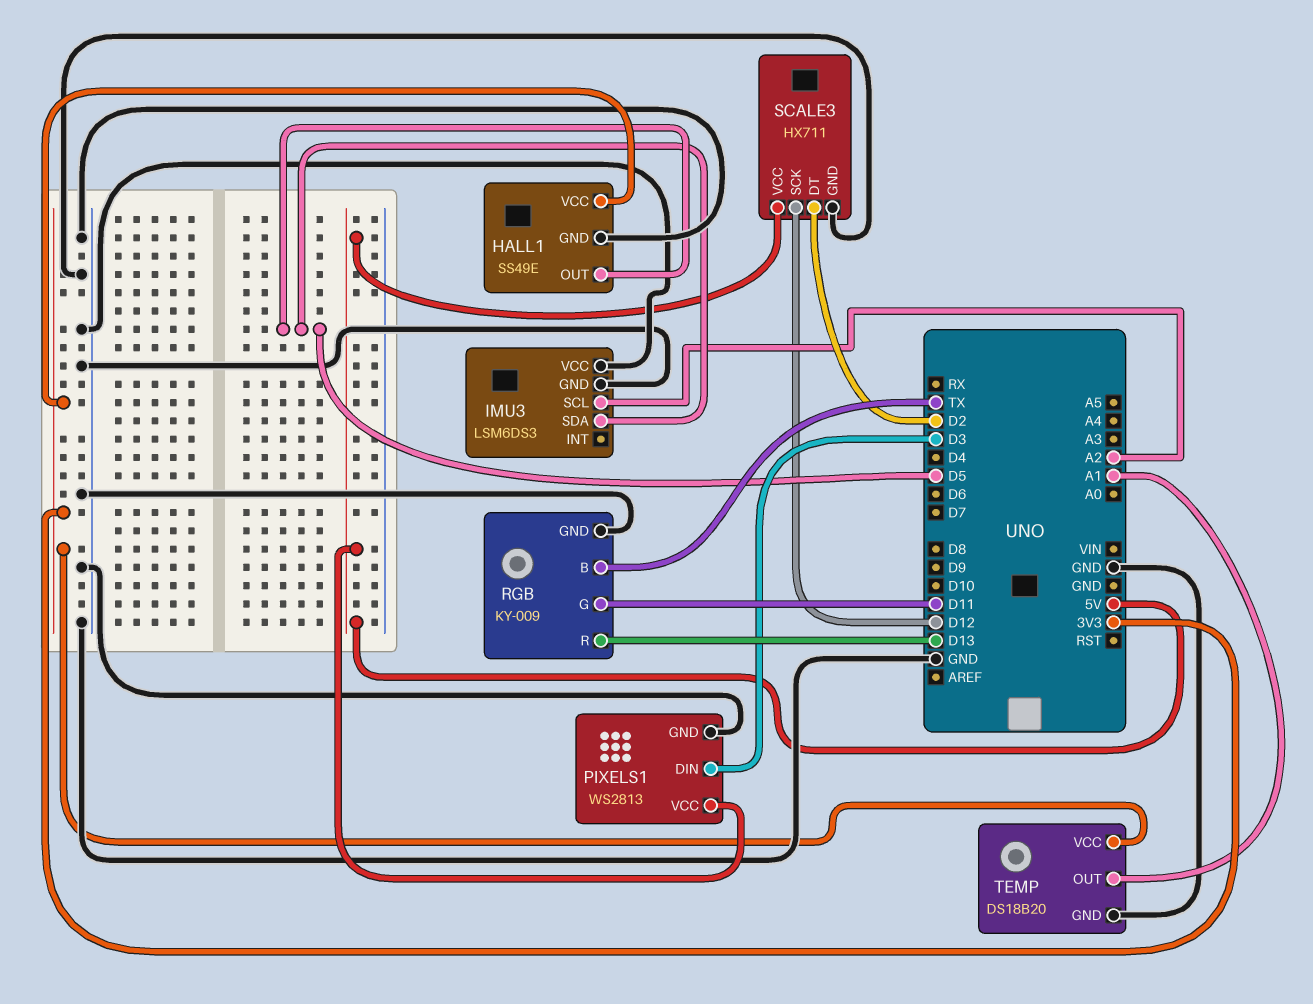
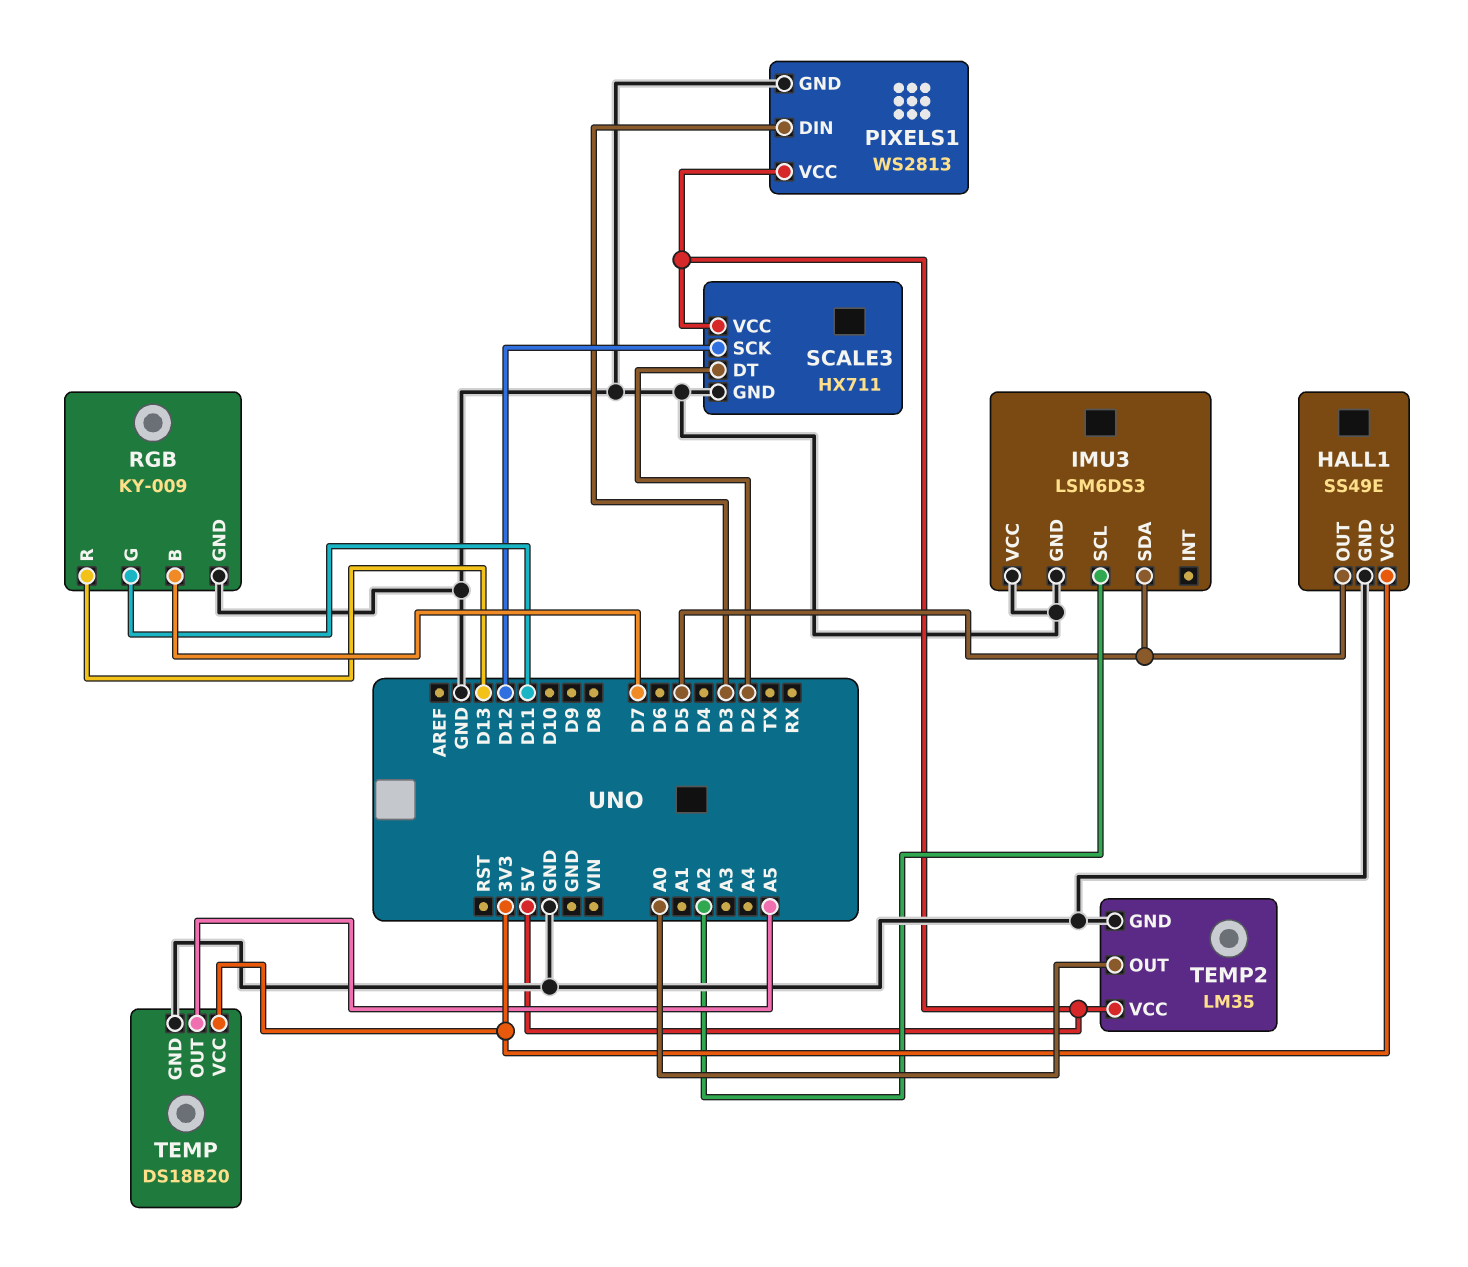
RGB pin B: TX -> D7
TEMP pin OUT: A1 -> A5
TEMP2: none -> LM35
TEMP2 pin GND: none -> GND
TEMP2 pin OUT: none -> A0
TEMP2 pin VCC: none -> 5V

